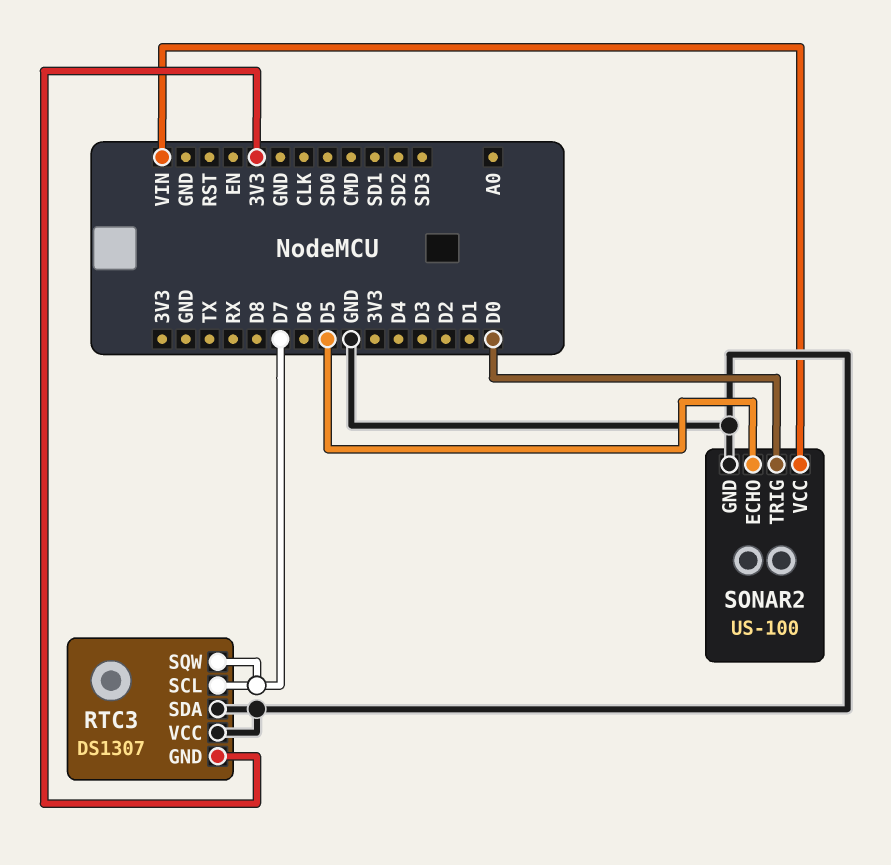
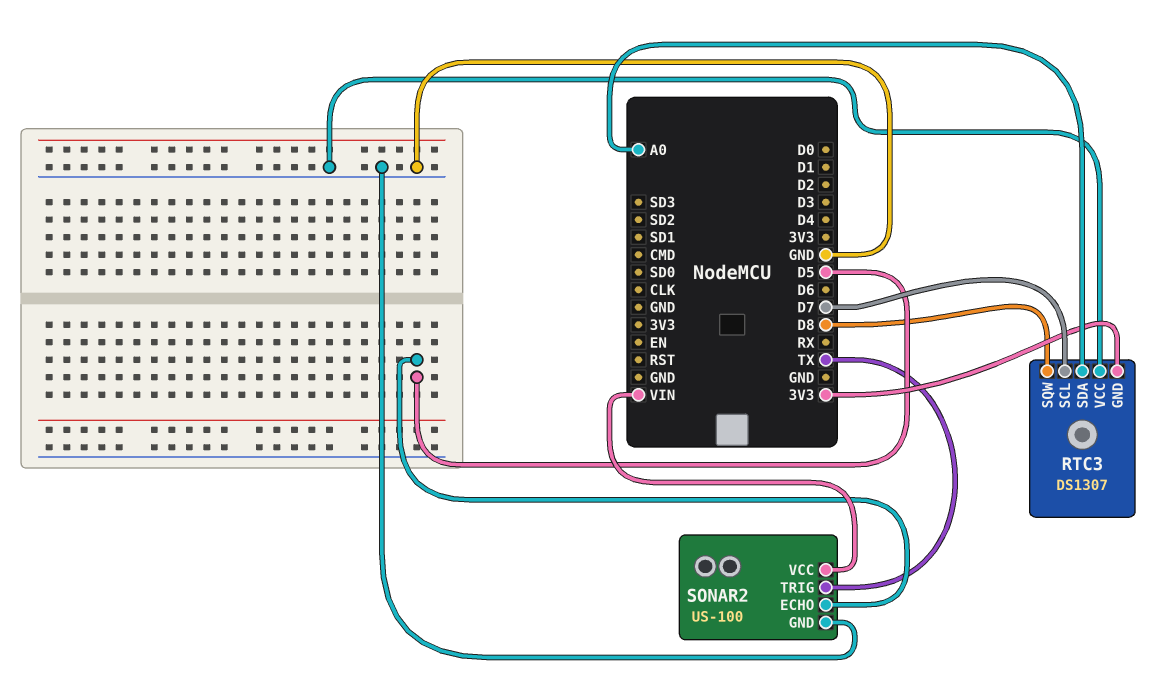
RTC3 pin SDA: GND -> A0
RTC3 pin SQW: D7 -> D8
SONAR2 pin TRIG: D0 -> TX

